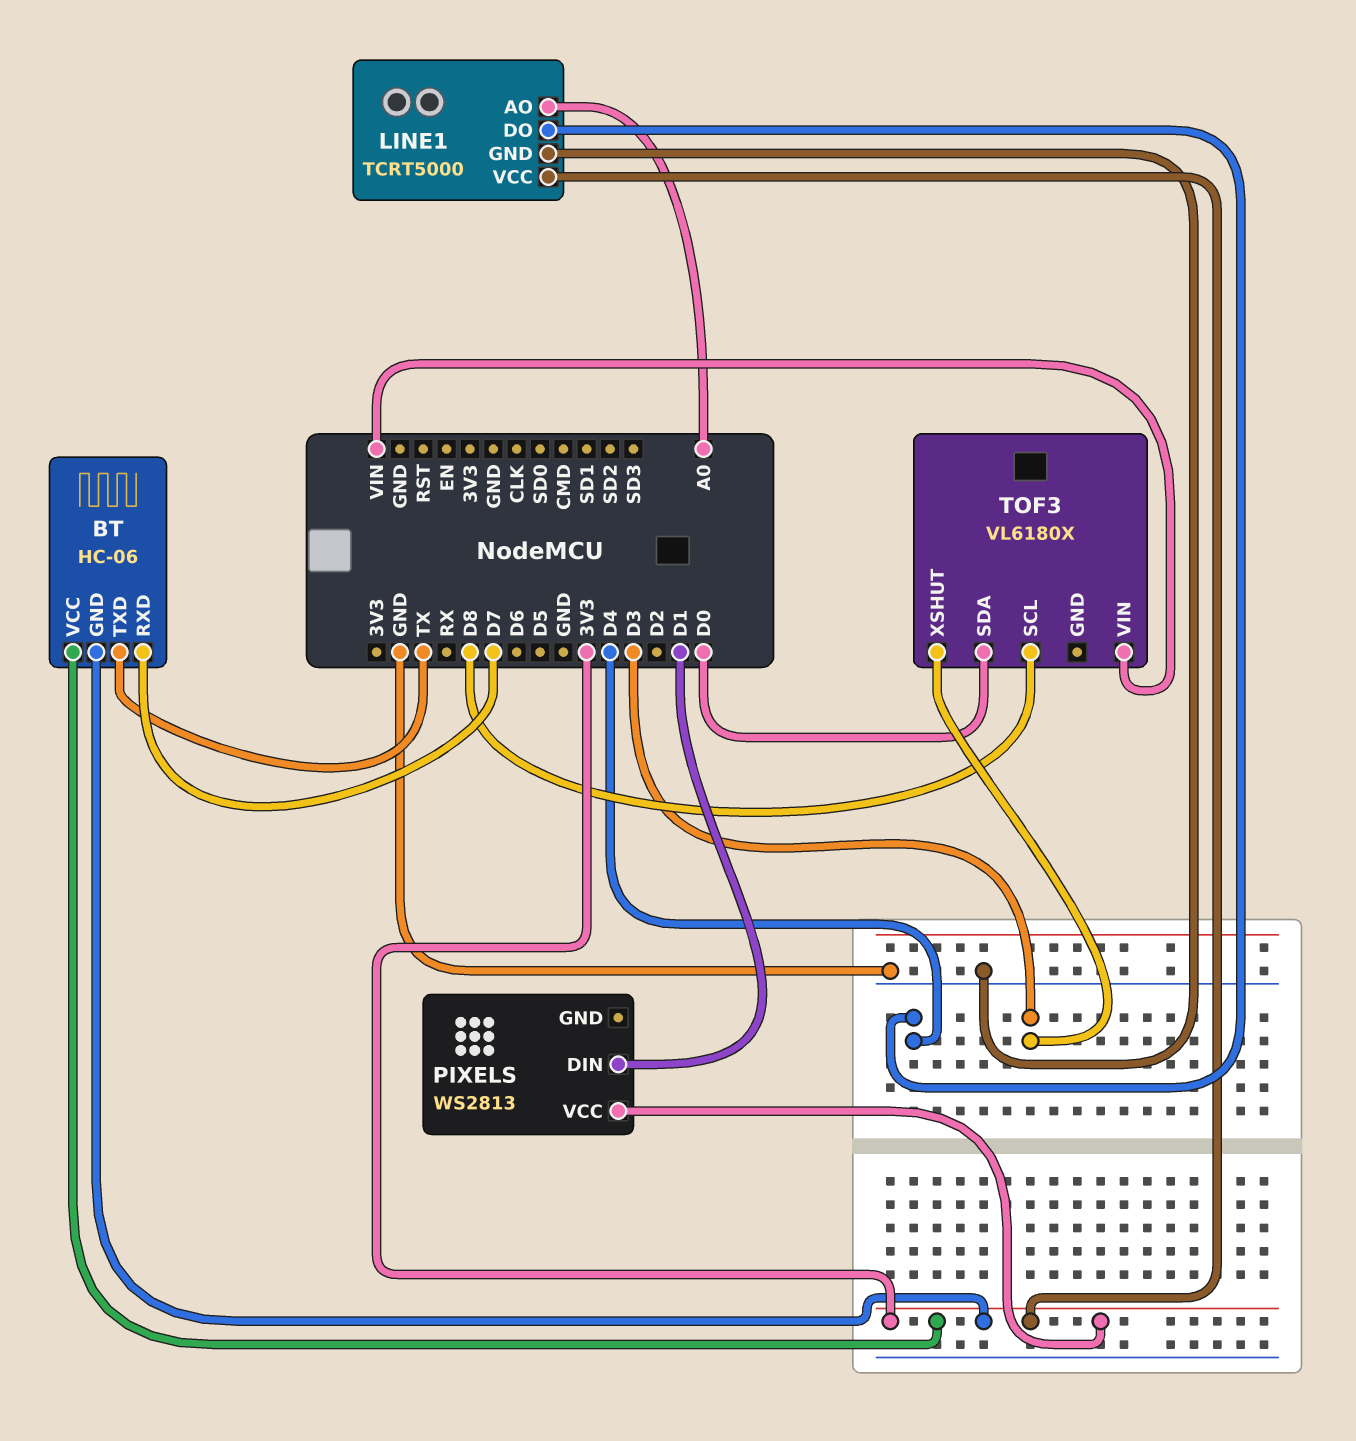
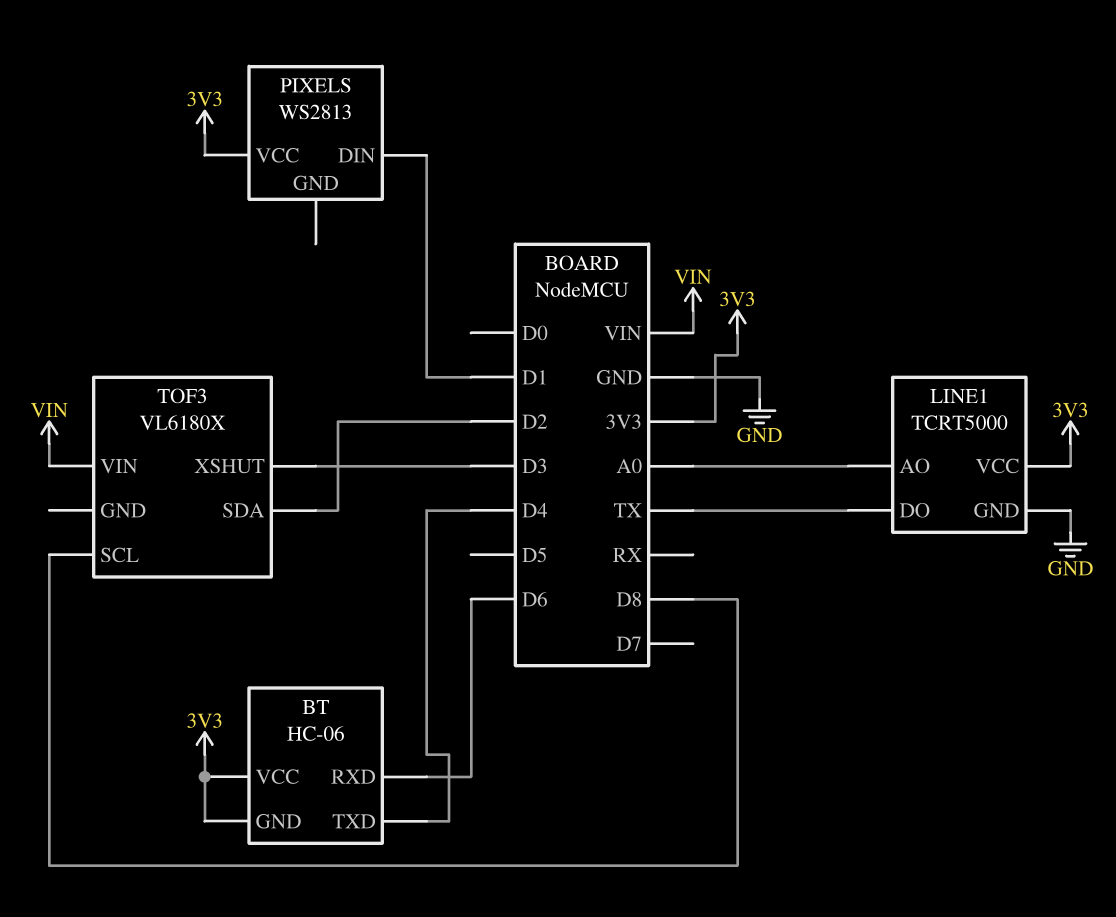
BT pin RXD: D7 -> D6
BT pin TXD: TX -> D4
LINE1 pin DO: D4 -> TX
TOF3 pin SDA: D0 -> D2

